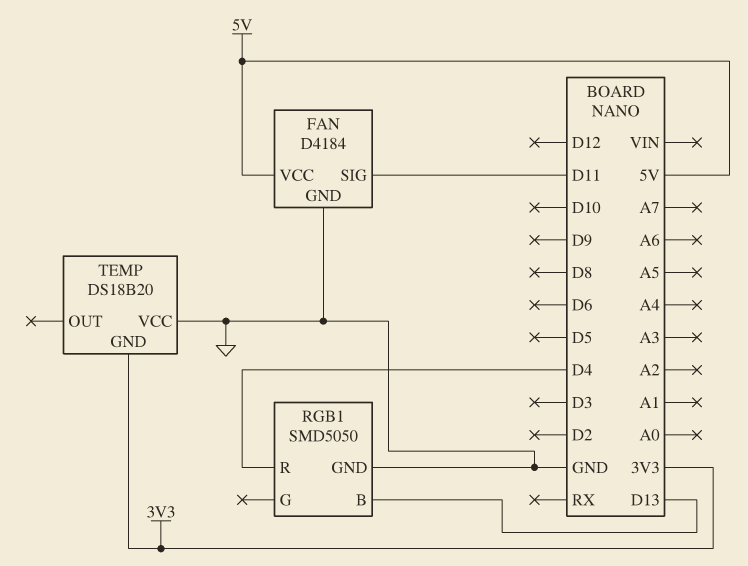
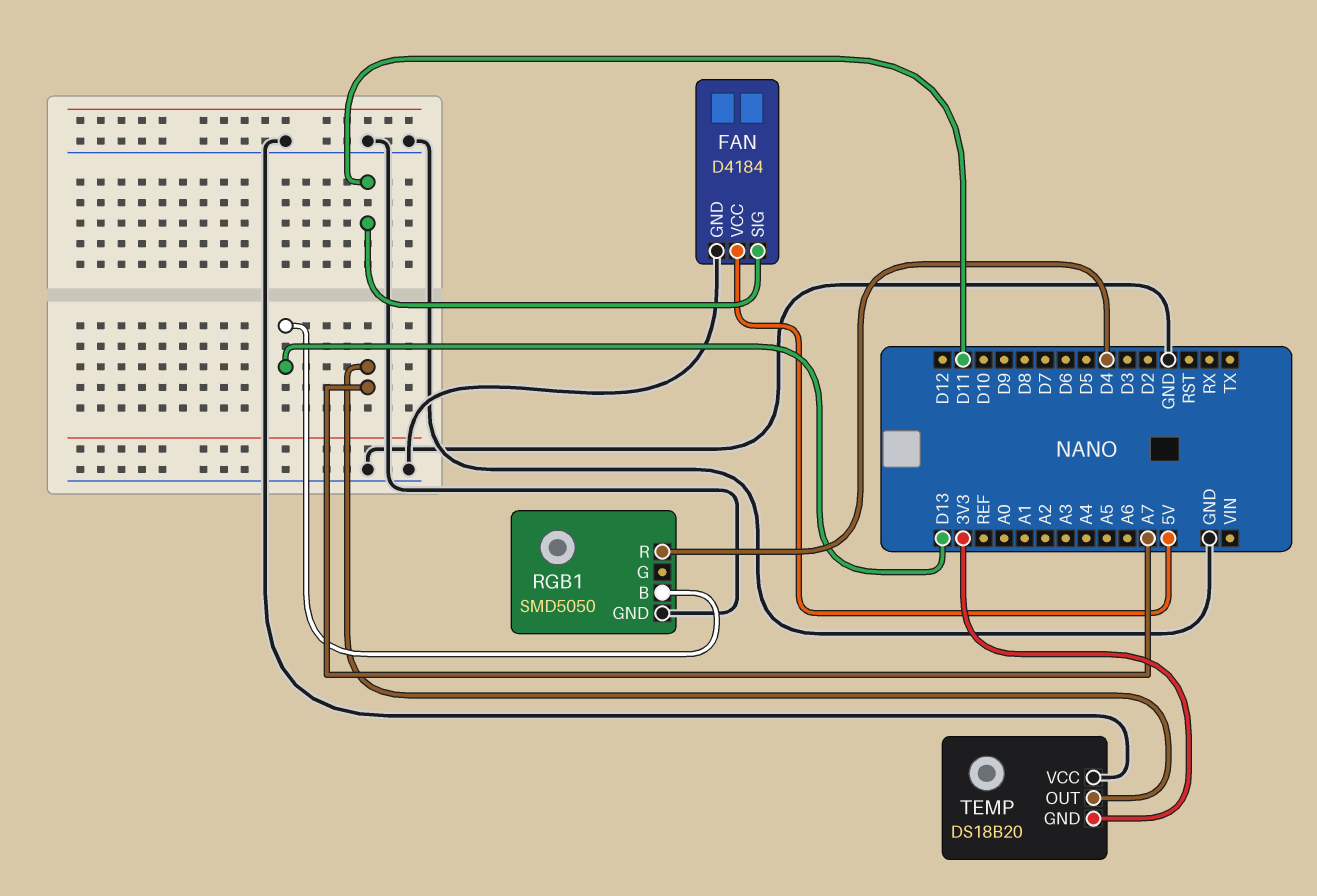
TEMP pin OUT: none -> A7

